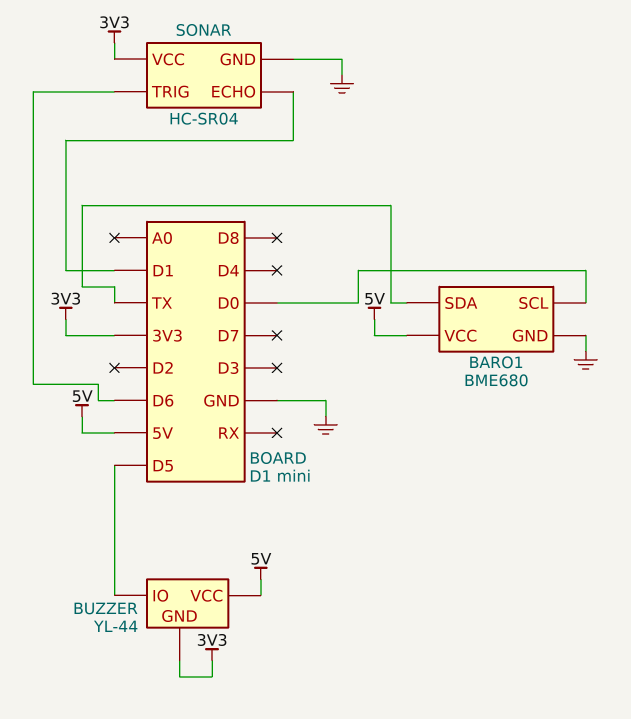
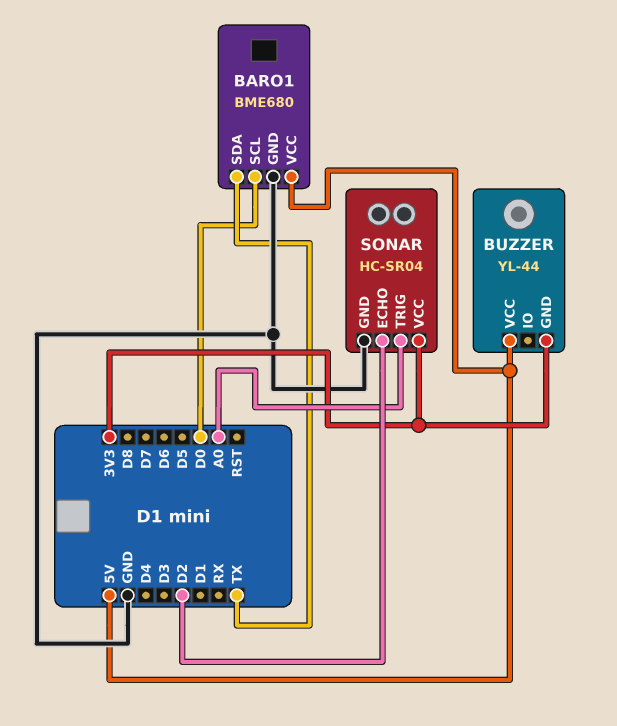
BUZZER pin IO: D5 -> none
SONAR pin ECHO: D1 -> D2
SONAR pin TRIG: D6 -> A0

